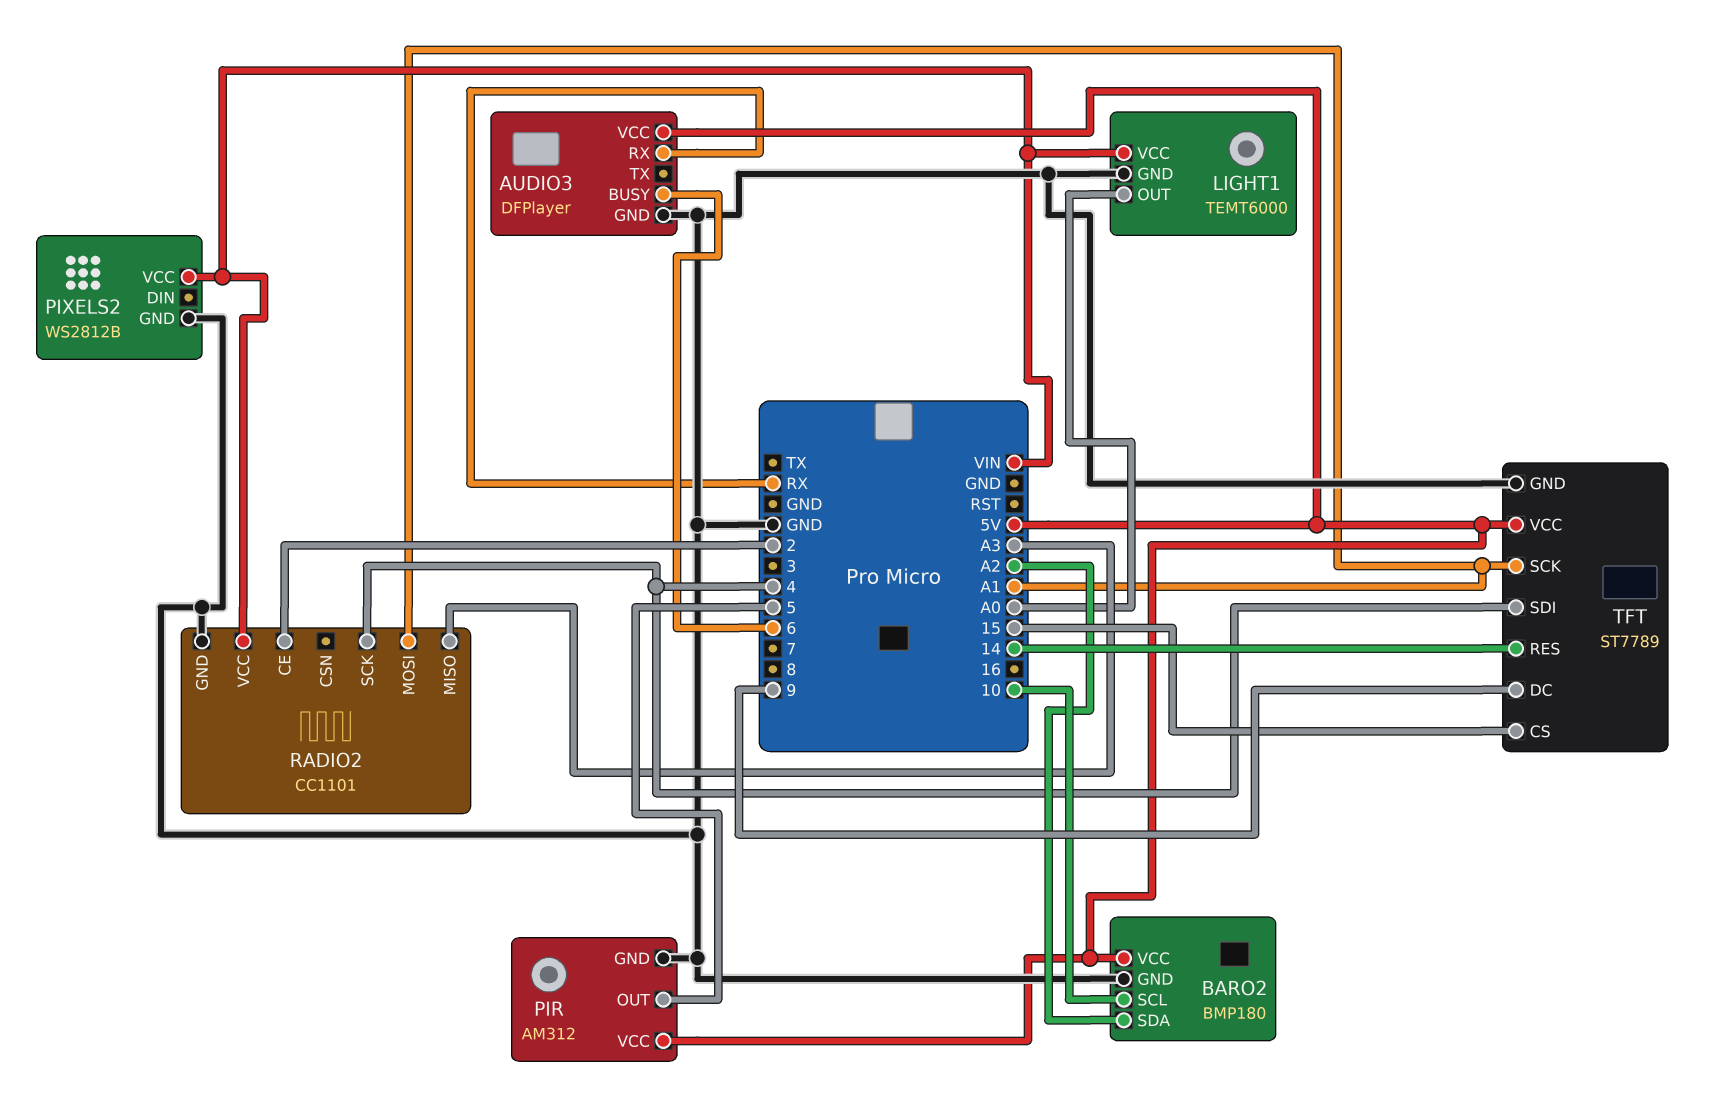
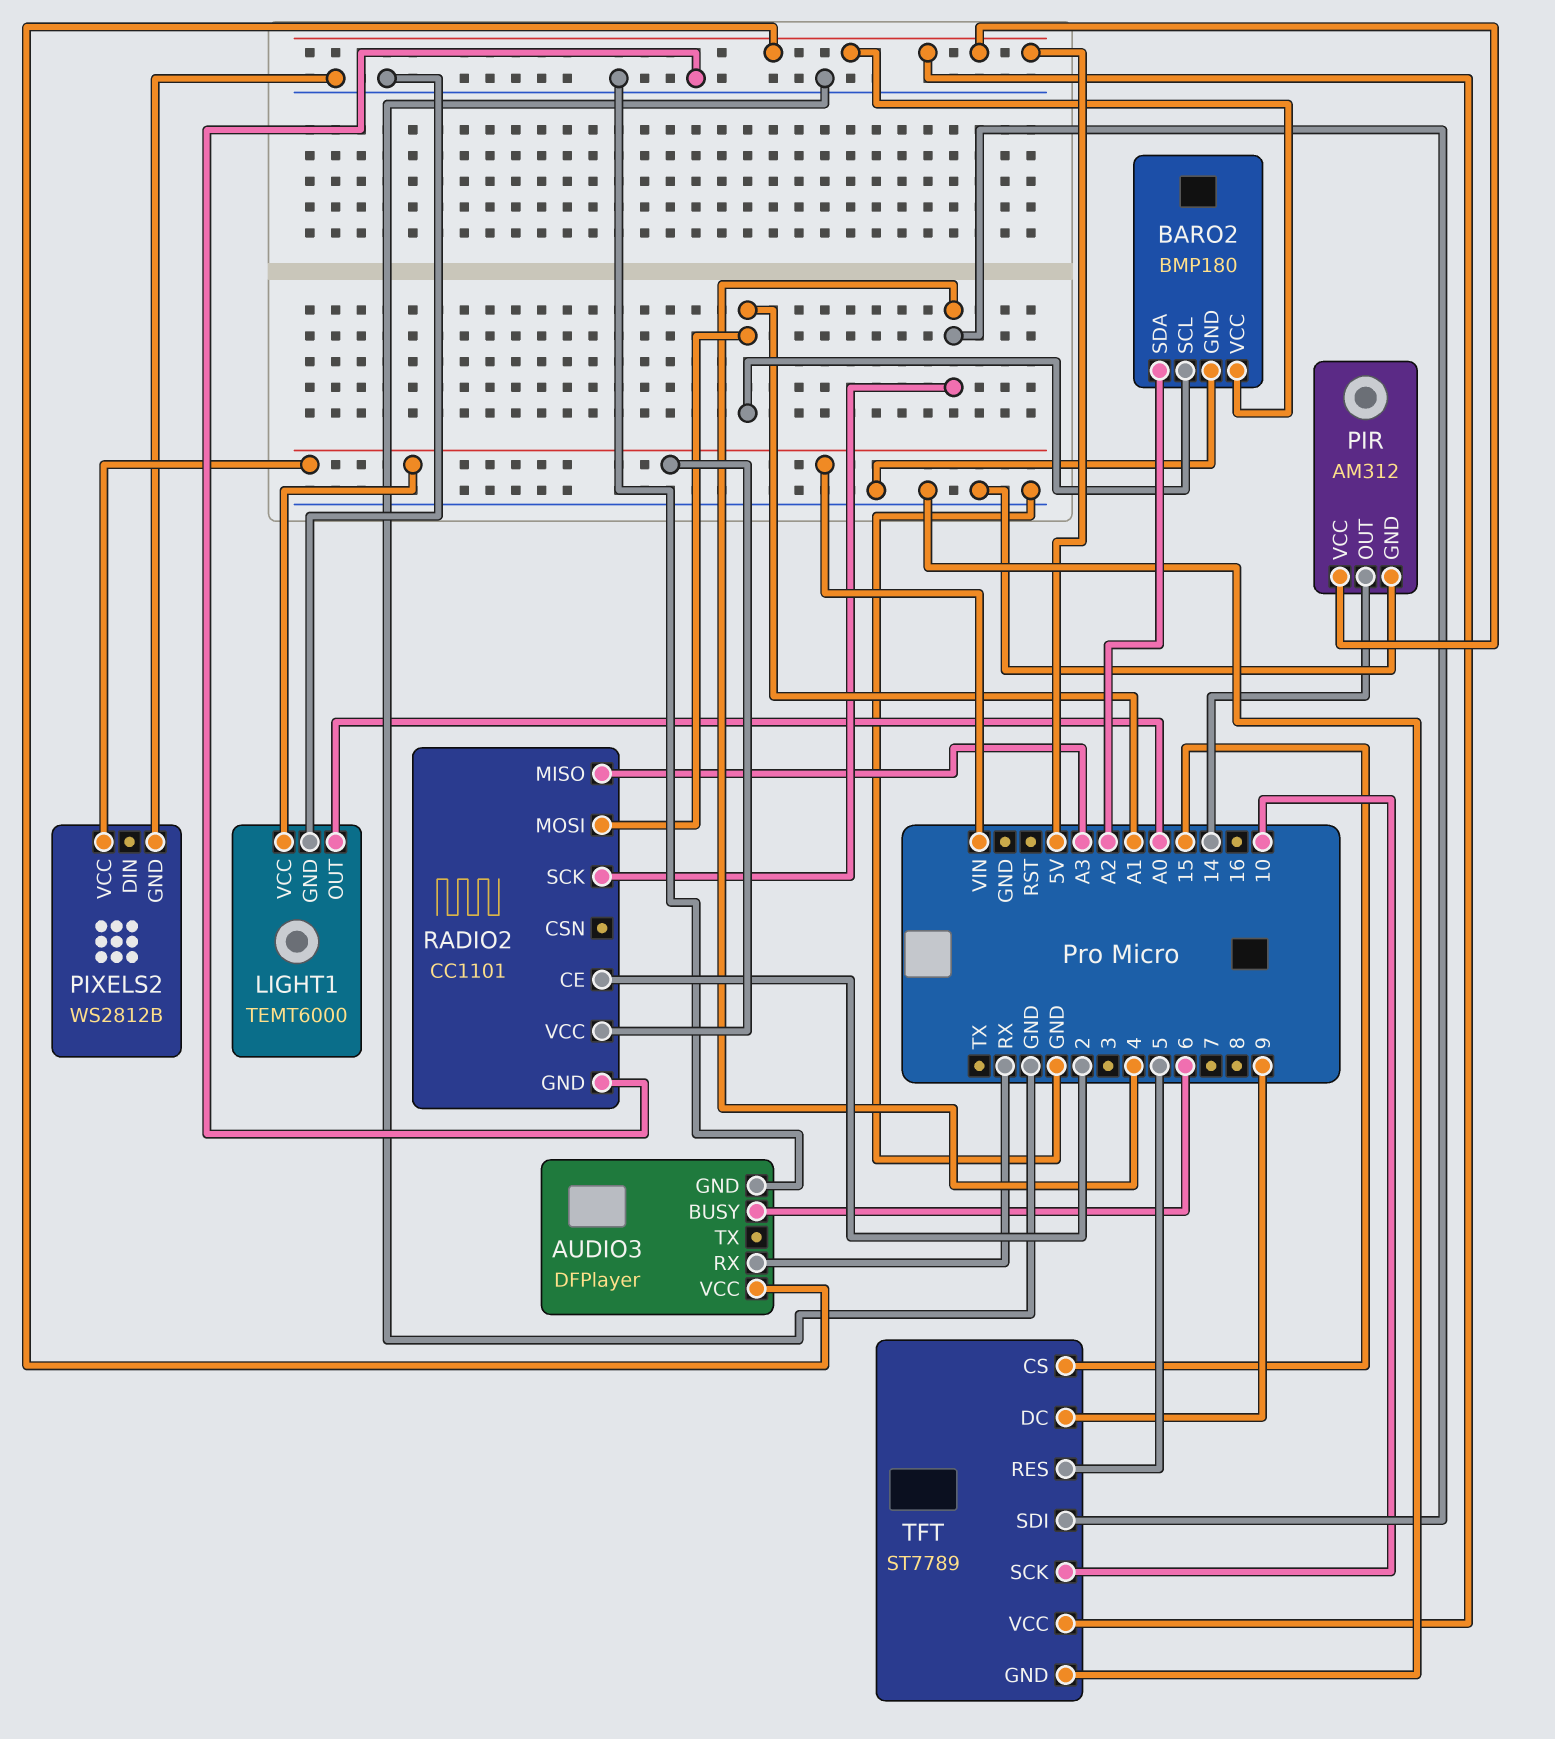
BARO2 pin SCL: 10 -> A1
PIR pin OUT: 5 -> 14
TFT pin RES: 14 -> 5
TFT pin SCK: A1 -> 10

